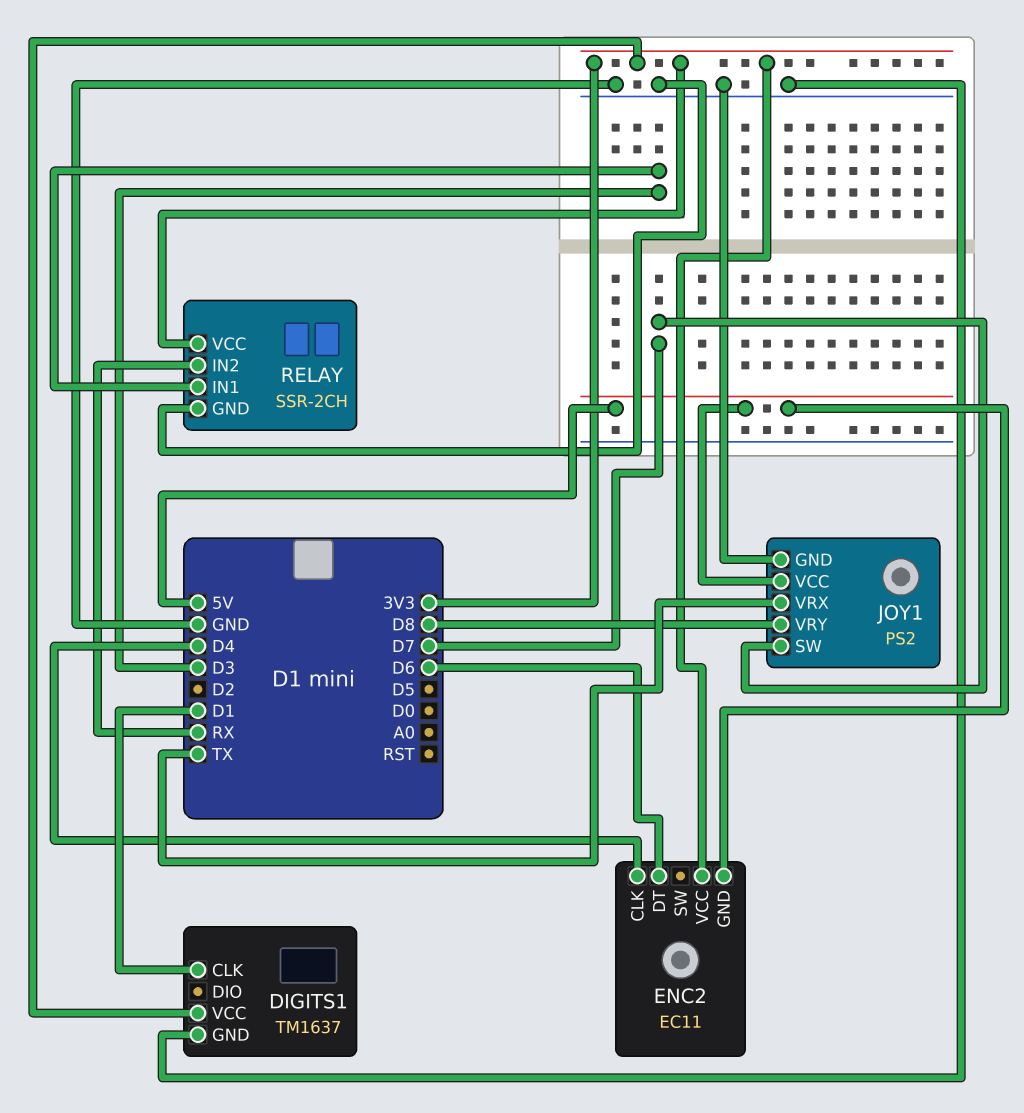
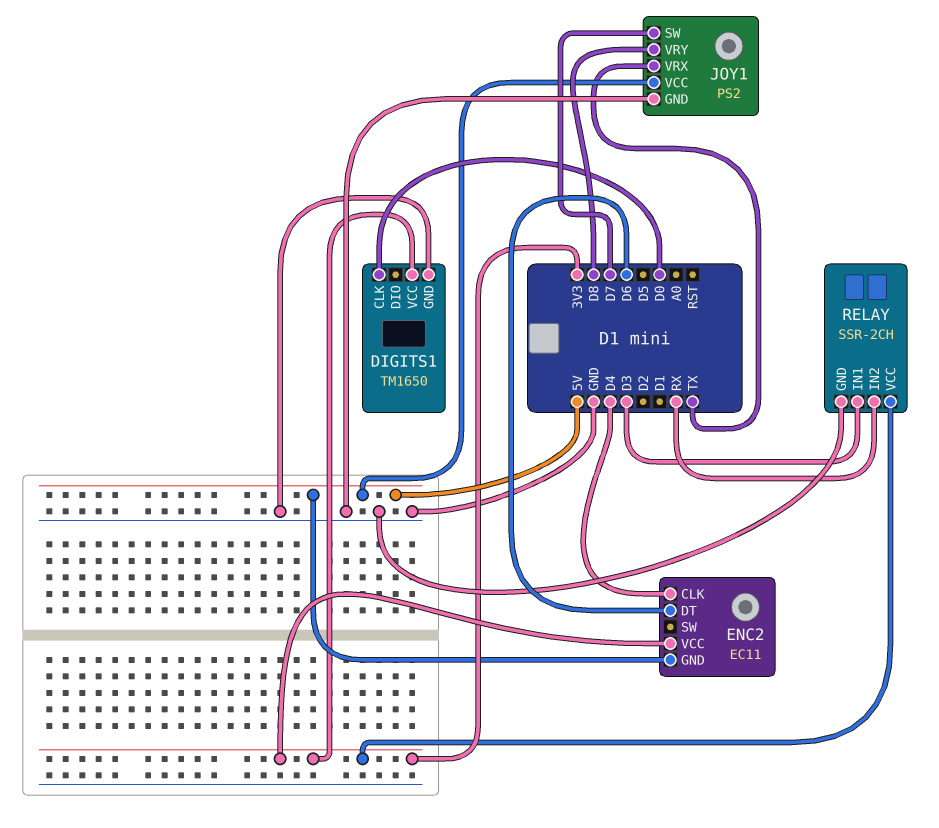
DIGITS1: TM1637 -> TM1650
DIGITS1 pin CLK: D1 -> D0

